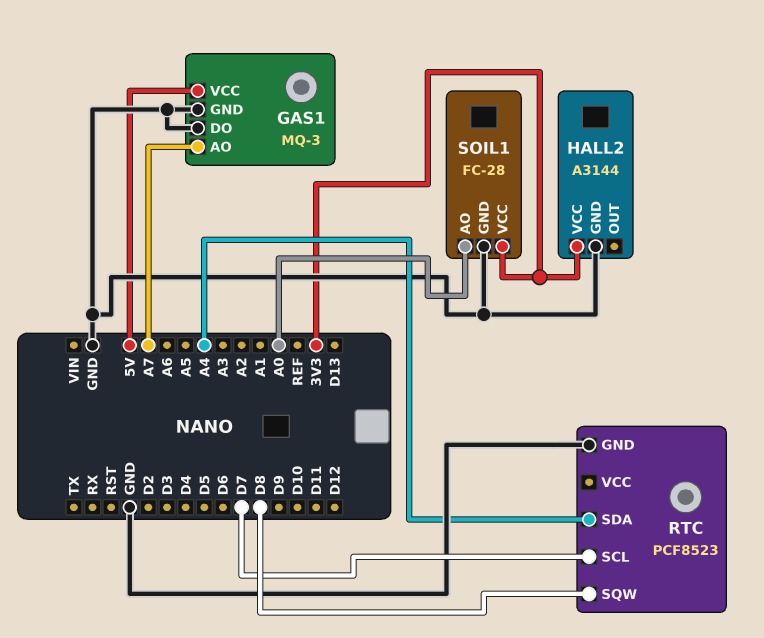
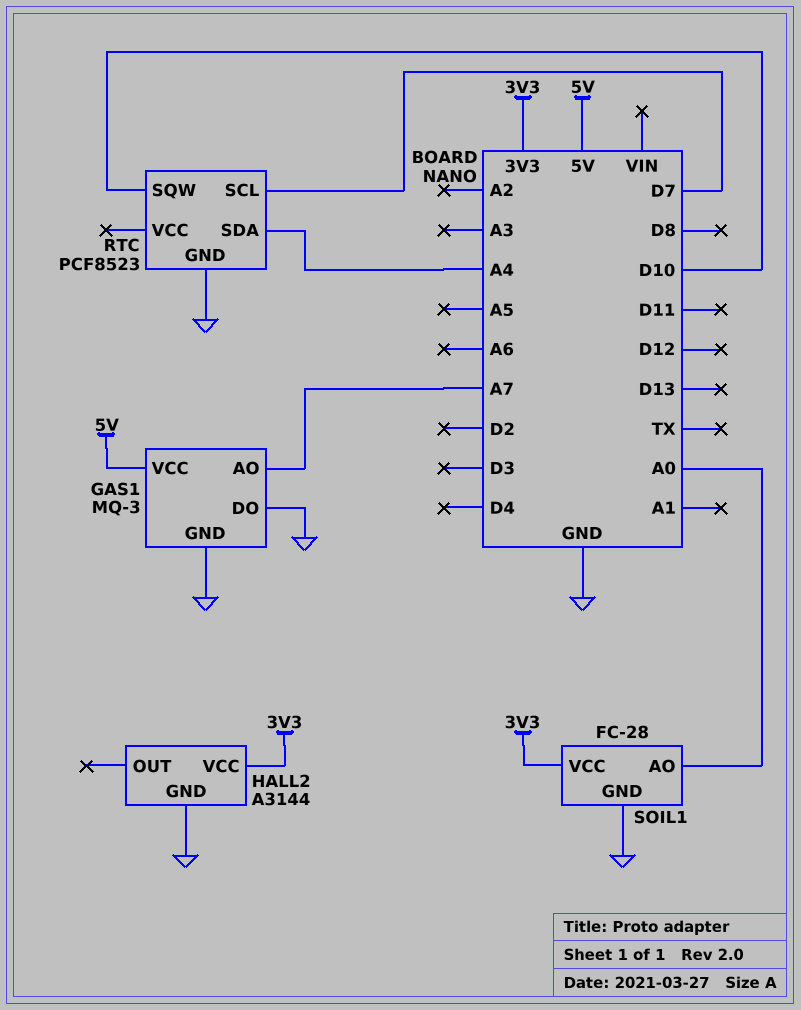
RTC pin SQW: D8 -> D10

